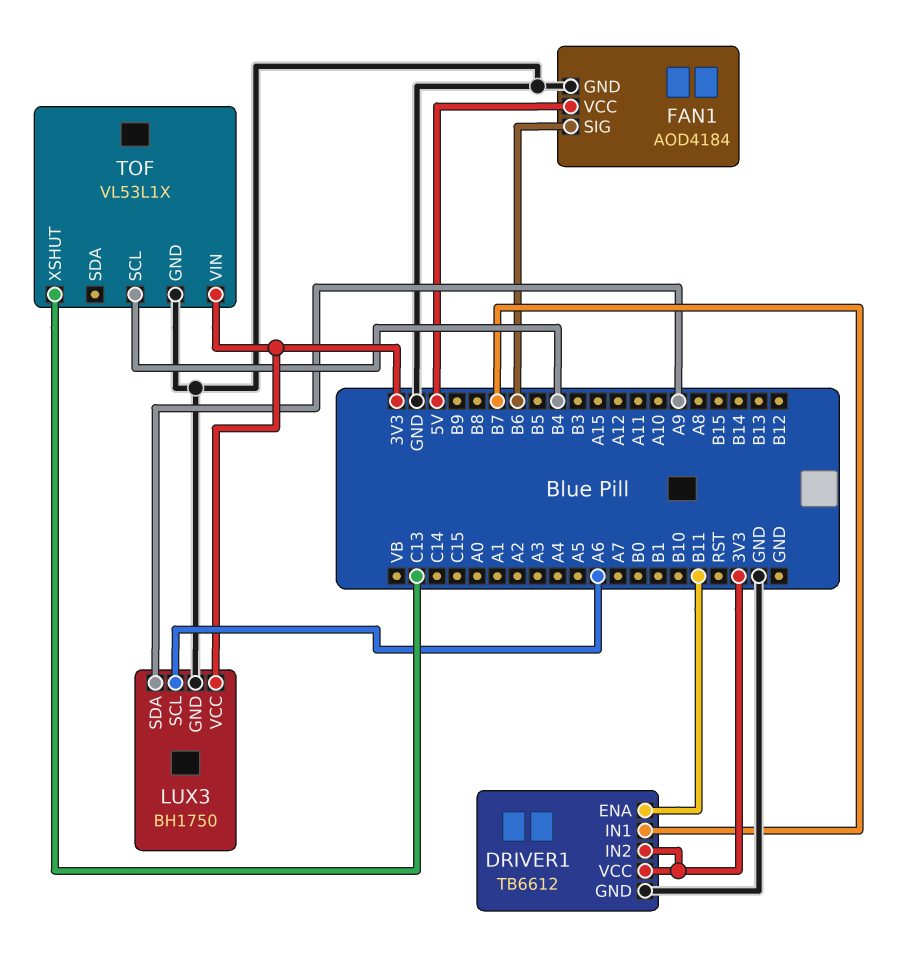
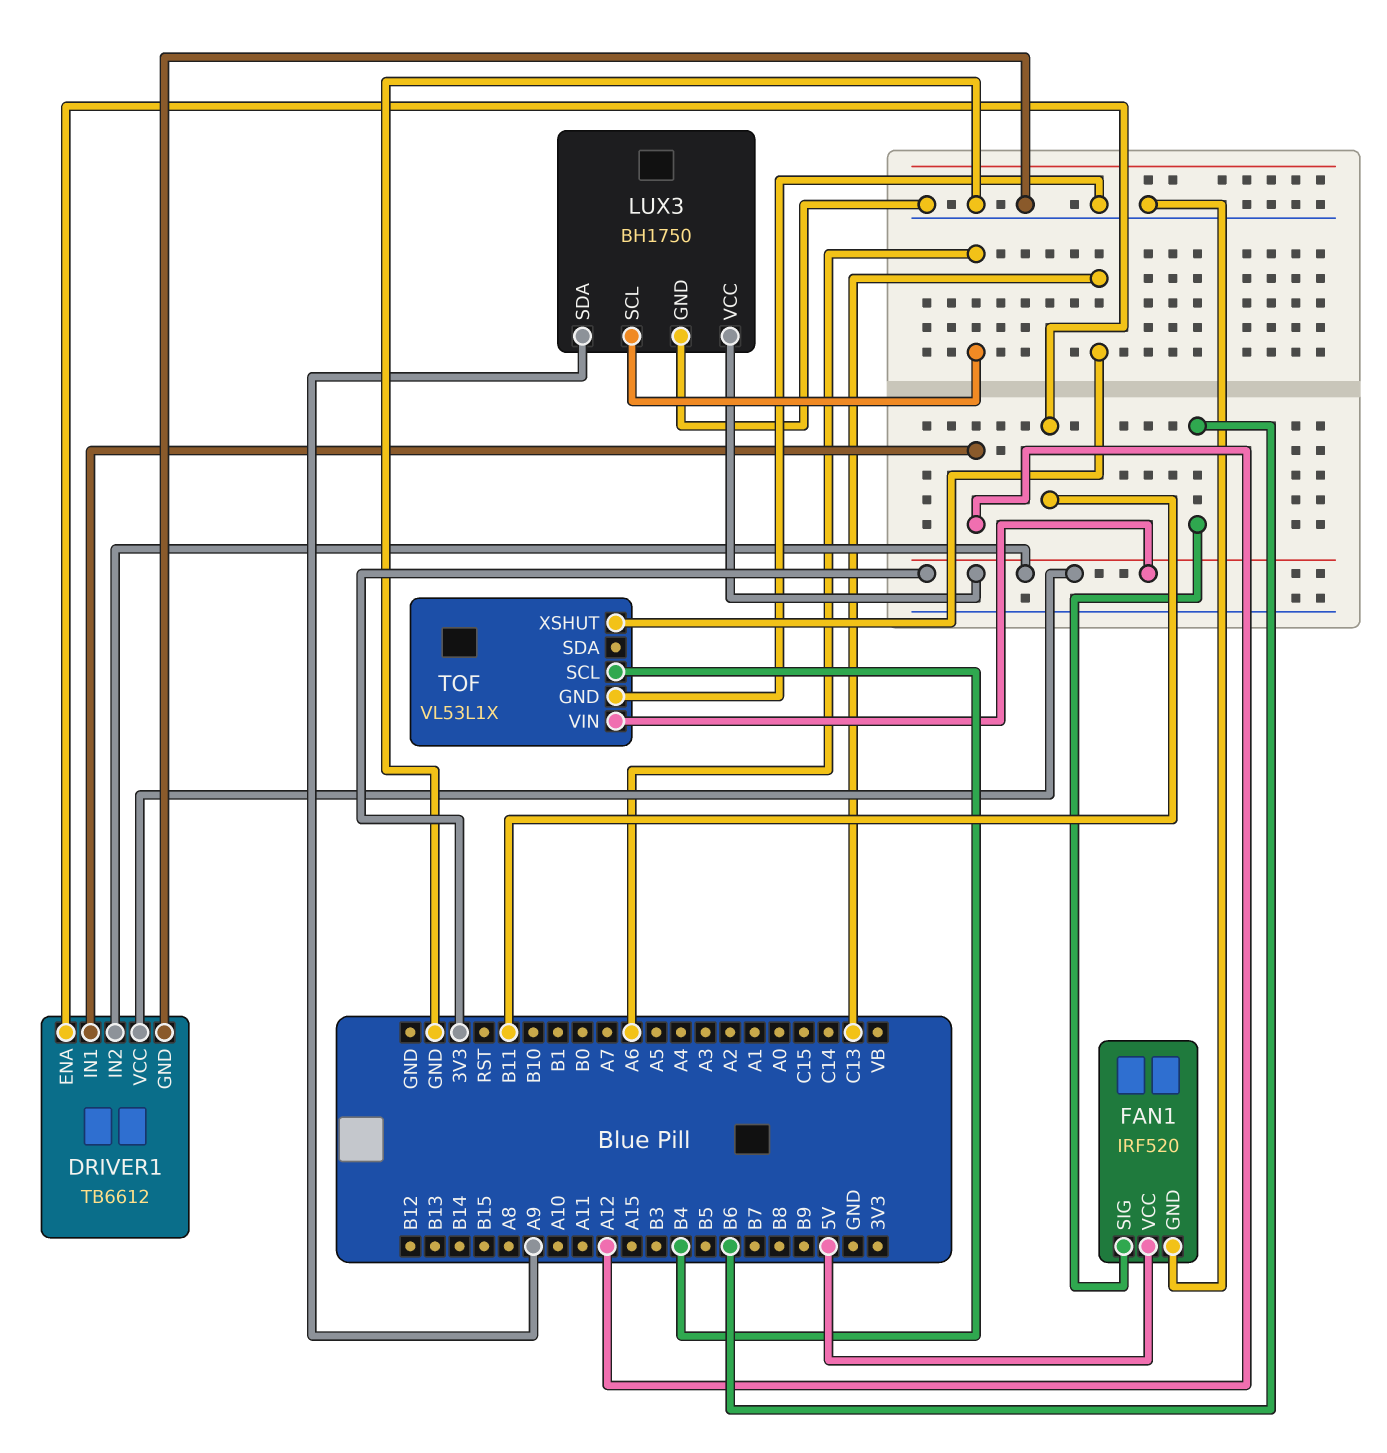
DRIVER1 pin IN1: B7 -> A12
FAN1: AOD4184 -> IRF520

